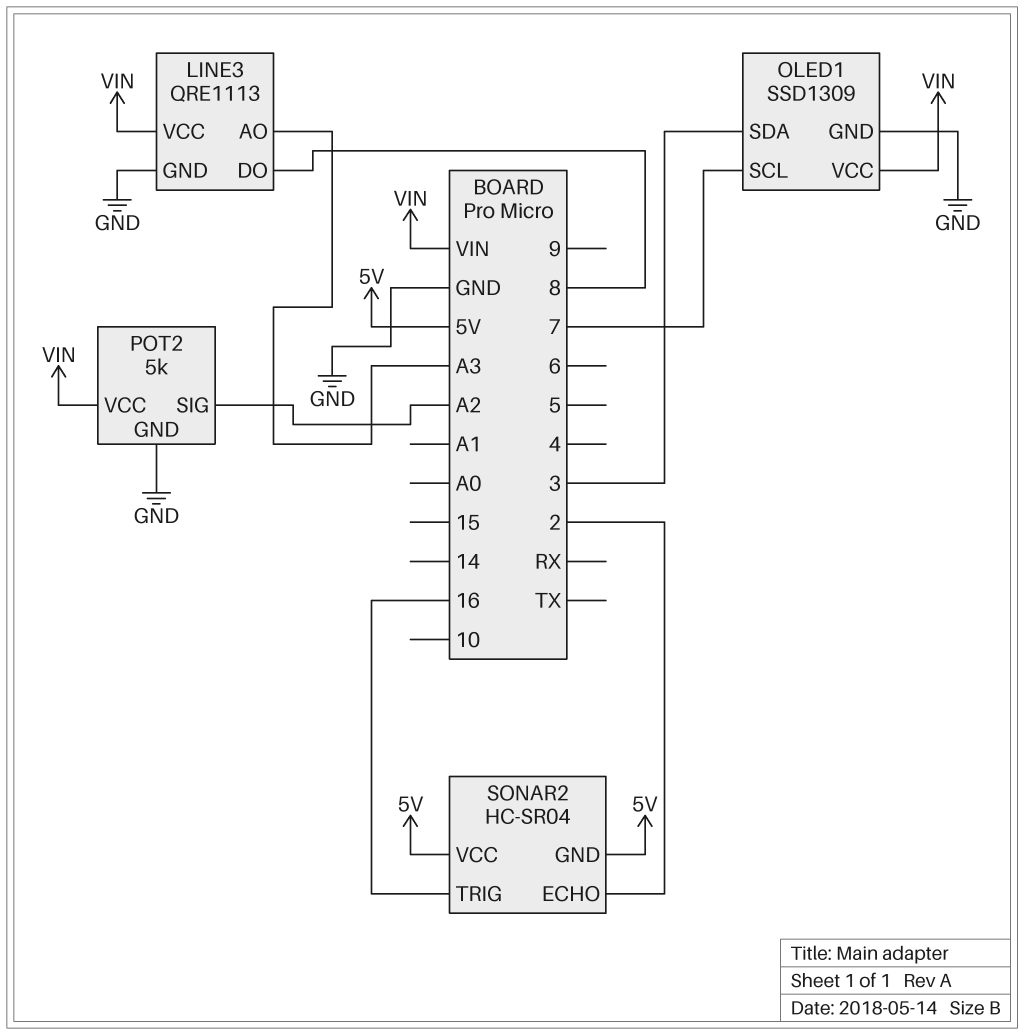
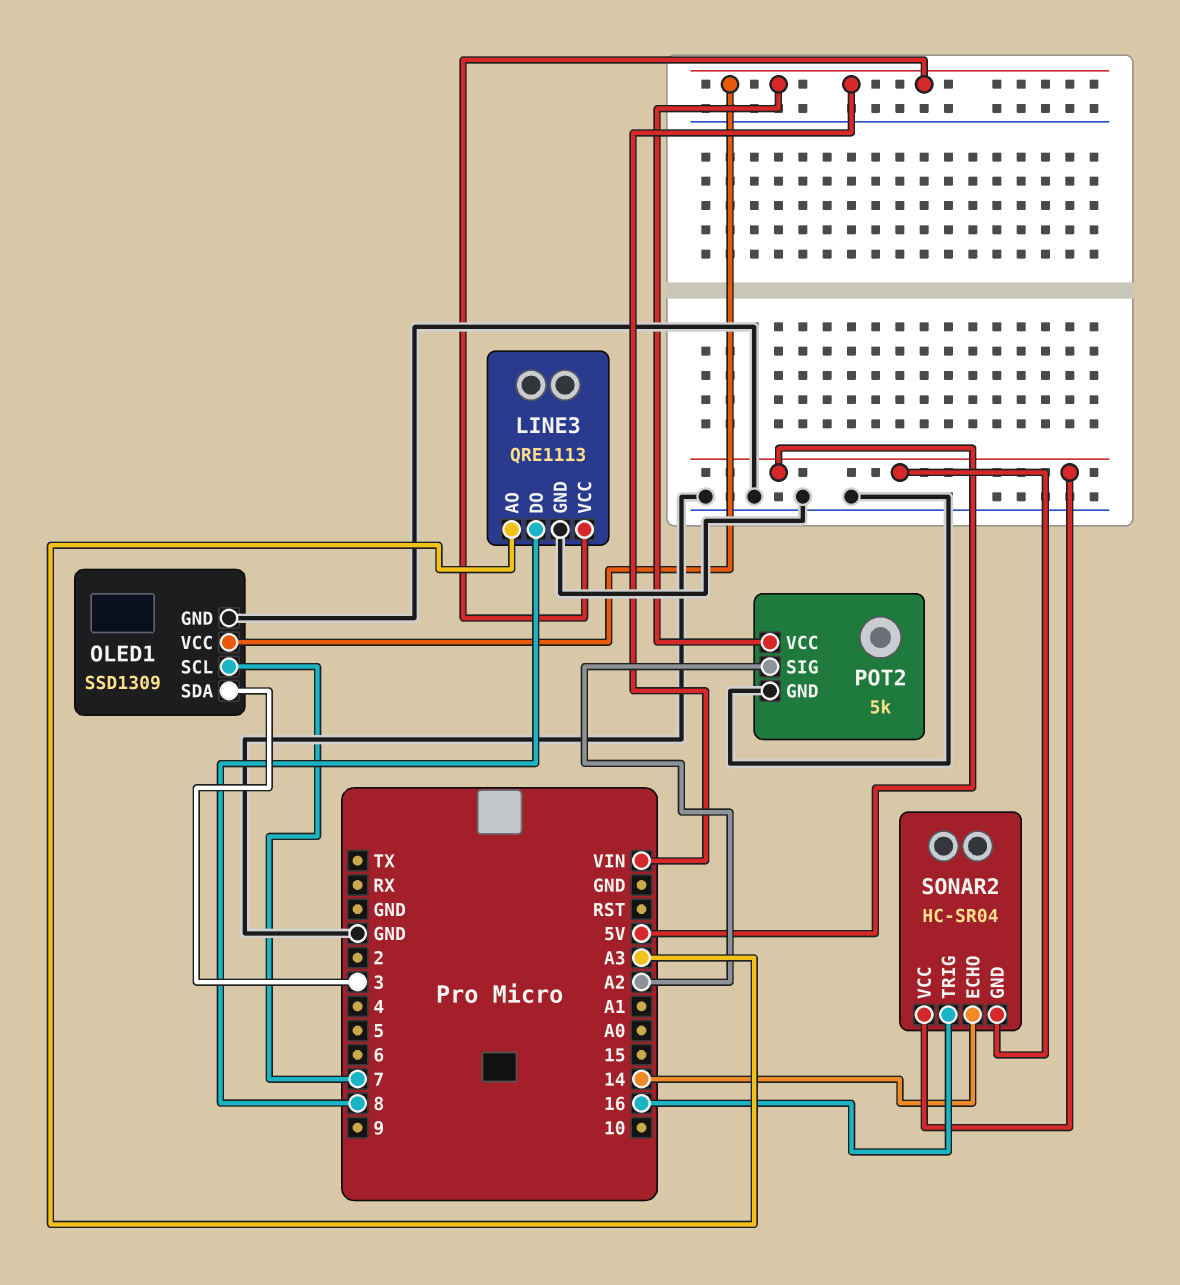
SONAR2 pin ECHO: 2 -> 14

